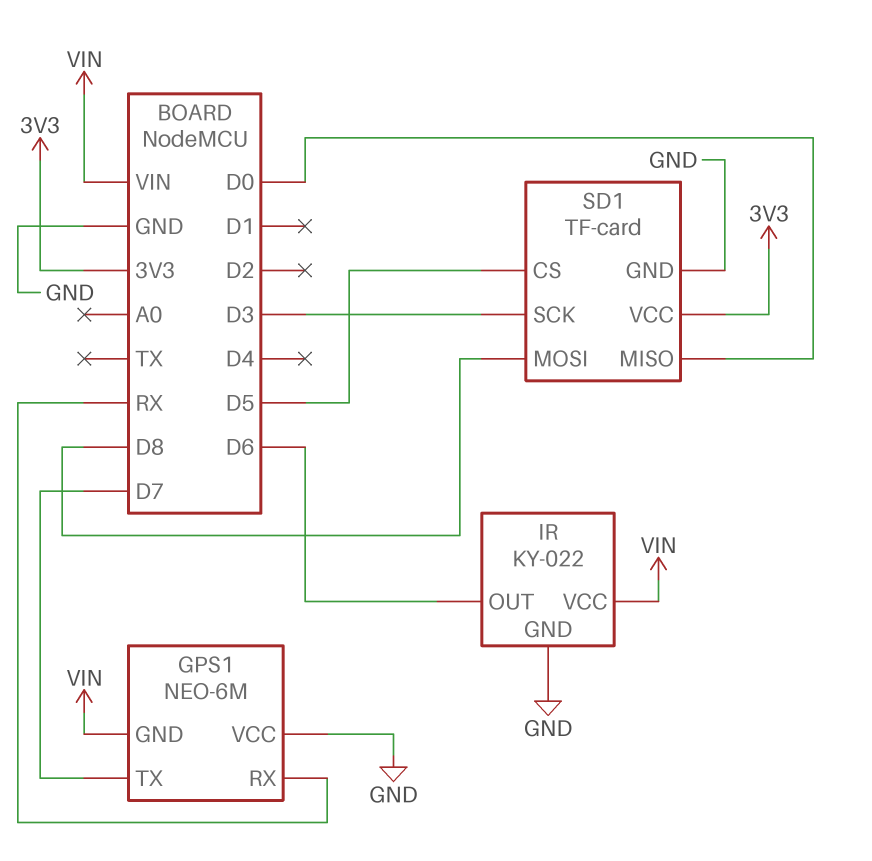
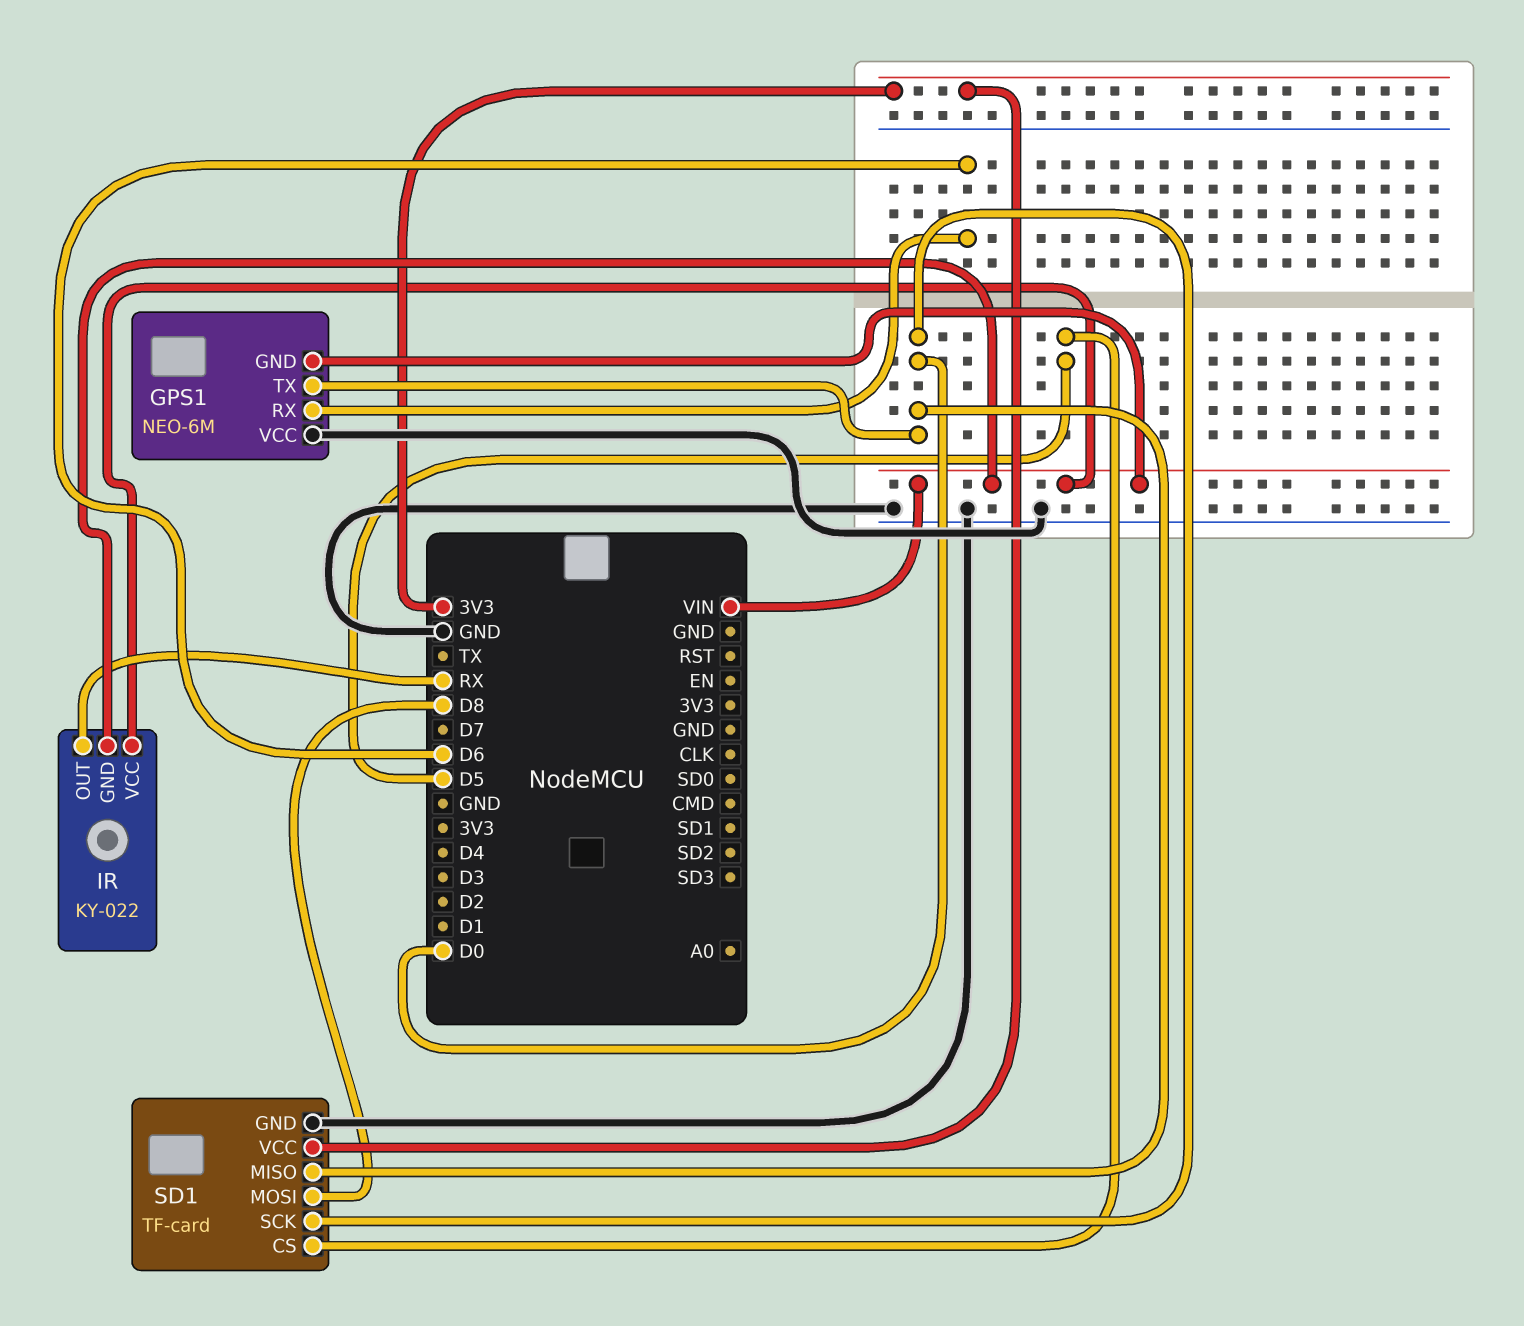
GPS1 pin RX: RX -> D6
GPS1 pin TX: D7 -> D0
IR pin GND: GND -> VIN
IR pin OUT: D6 -> RX
SD1 pin SCK: D3 -> D0

